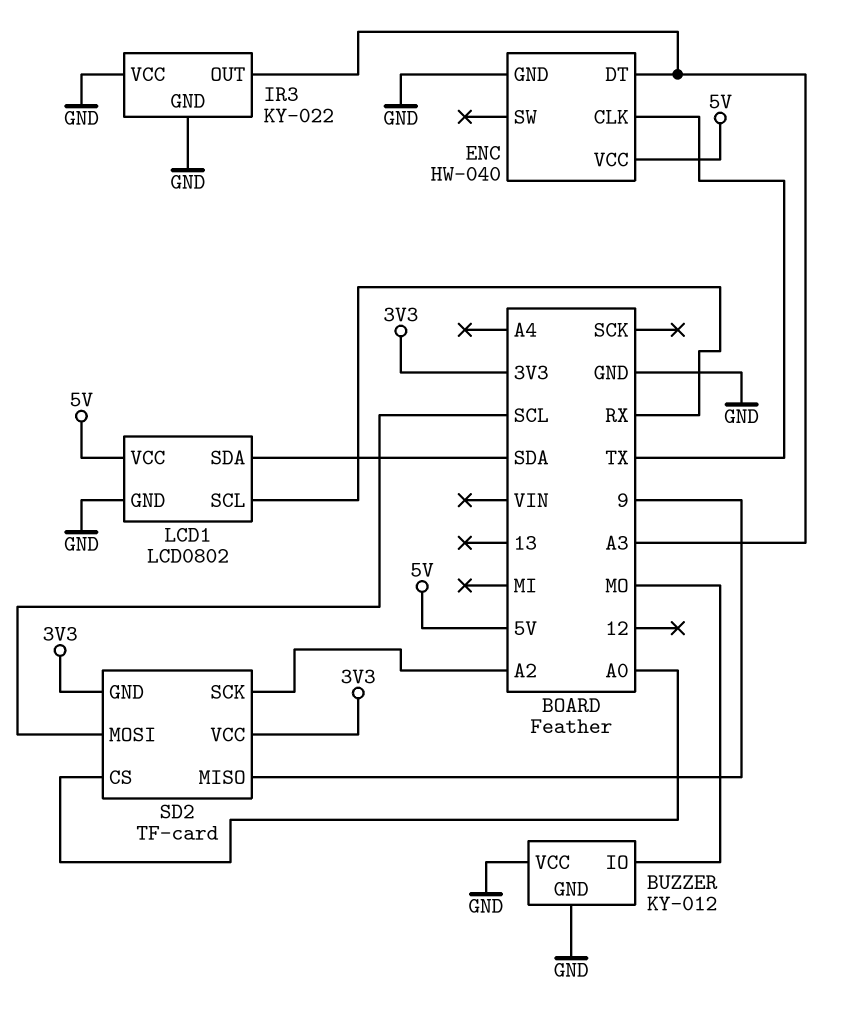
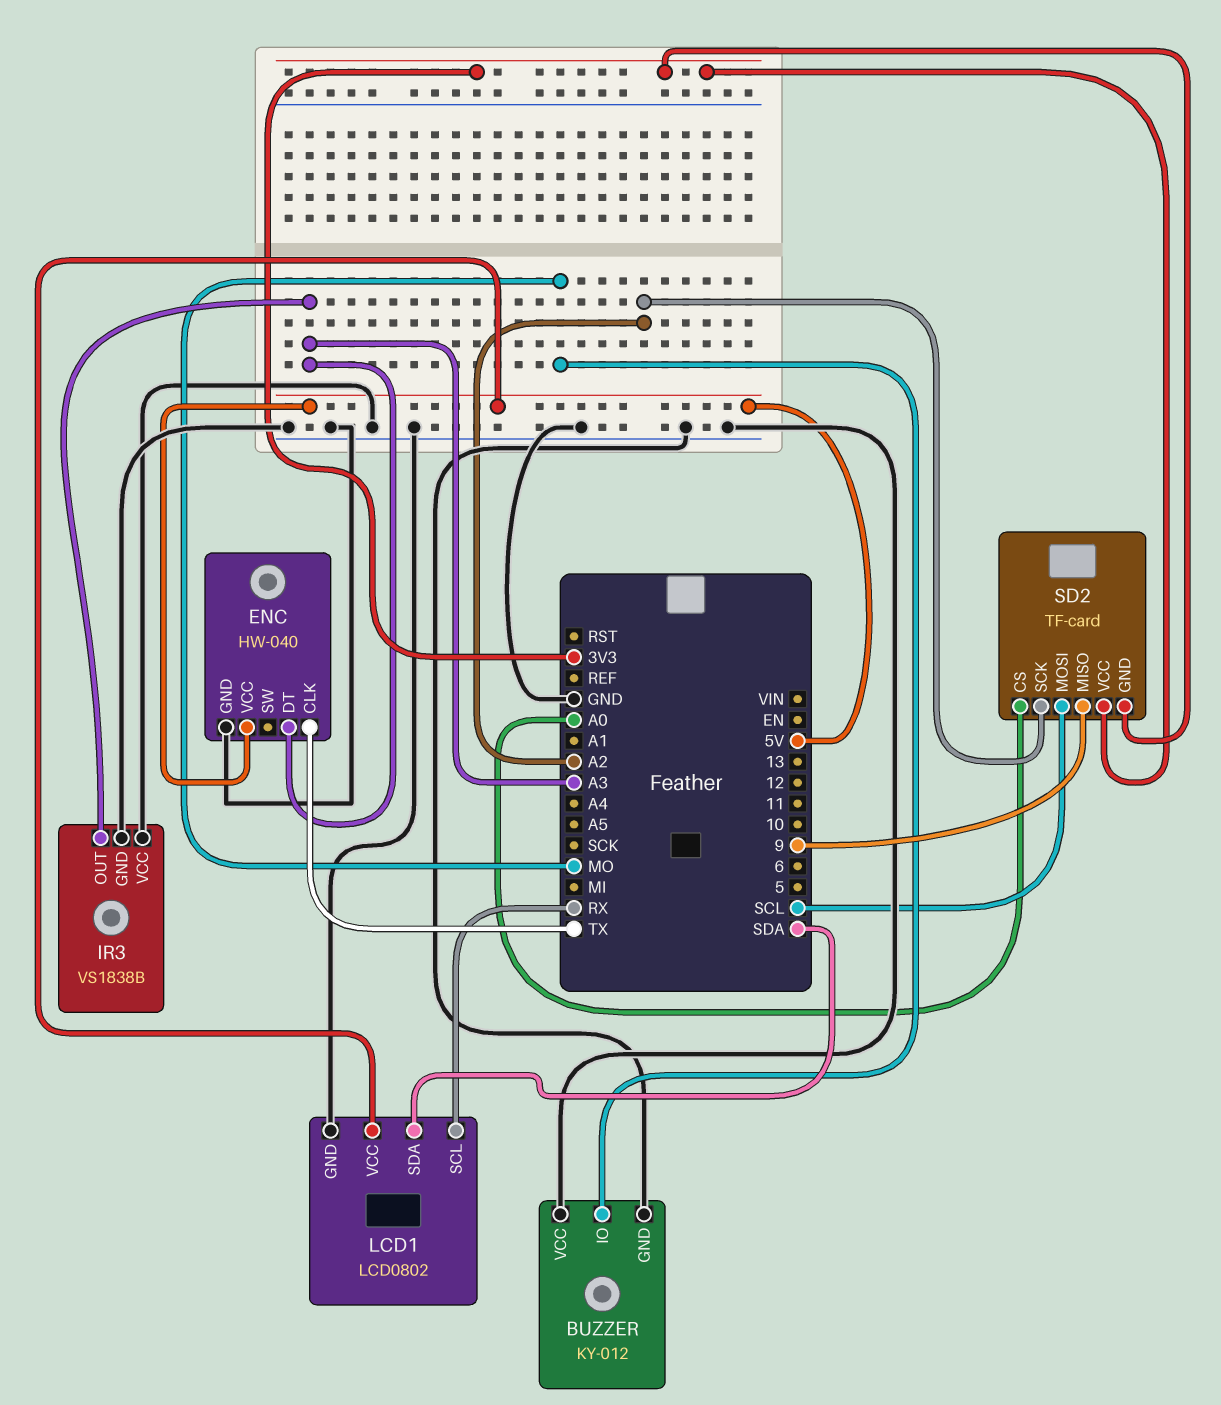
IR3: KY-022 -> VS1838B

